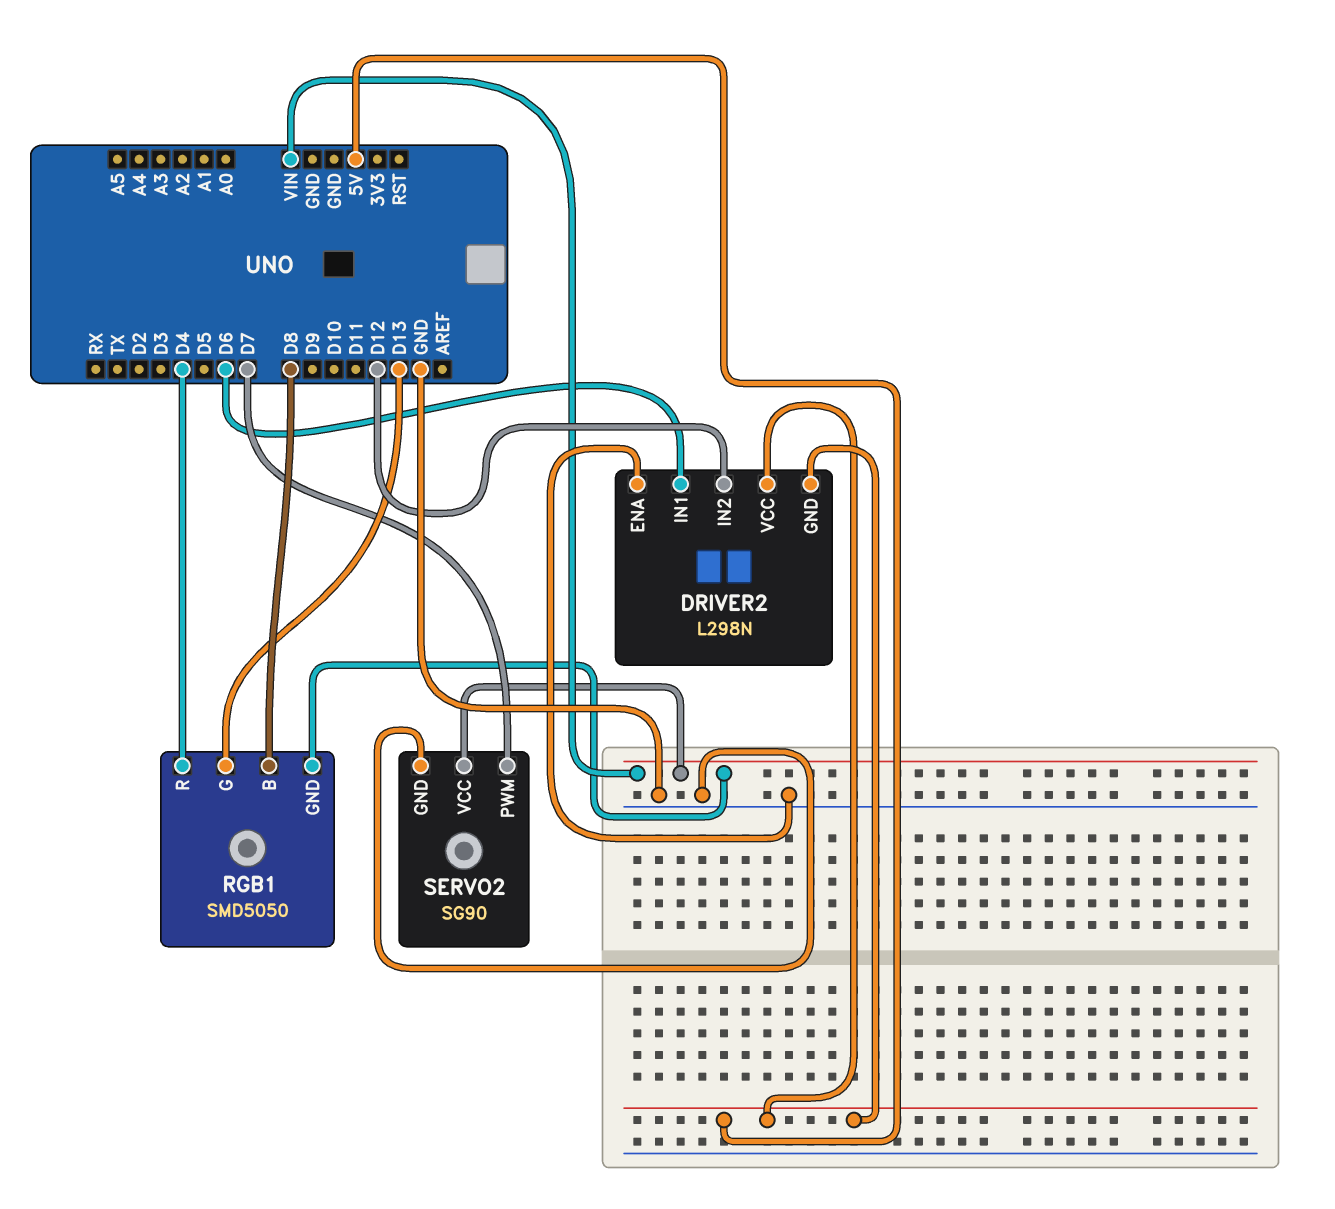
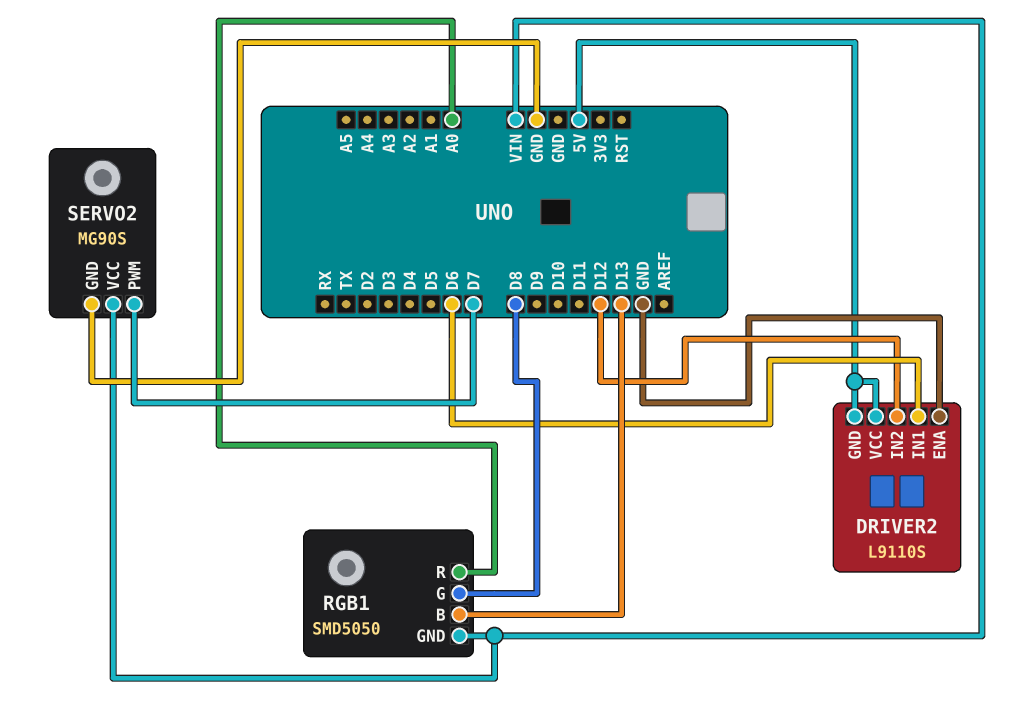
DRIVER2: L298N -> L9110S
RGB1 pin B: D8 -> D13
RGB1 pin G: D13 -> D8
RGB1 pin R: D4 -> A0
SERVO2: SG90 -> MG90S

